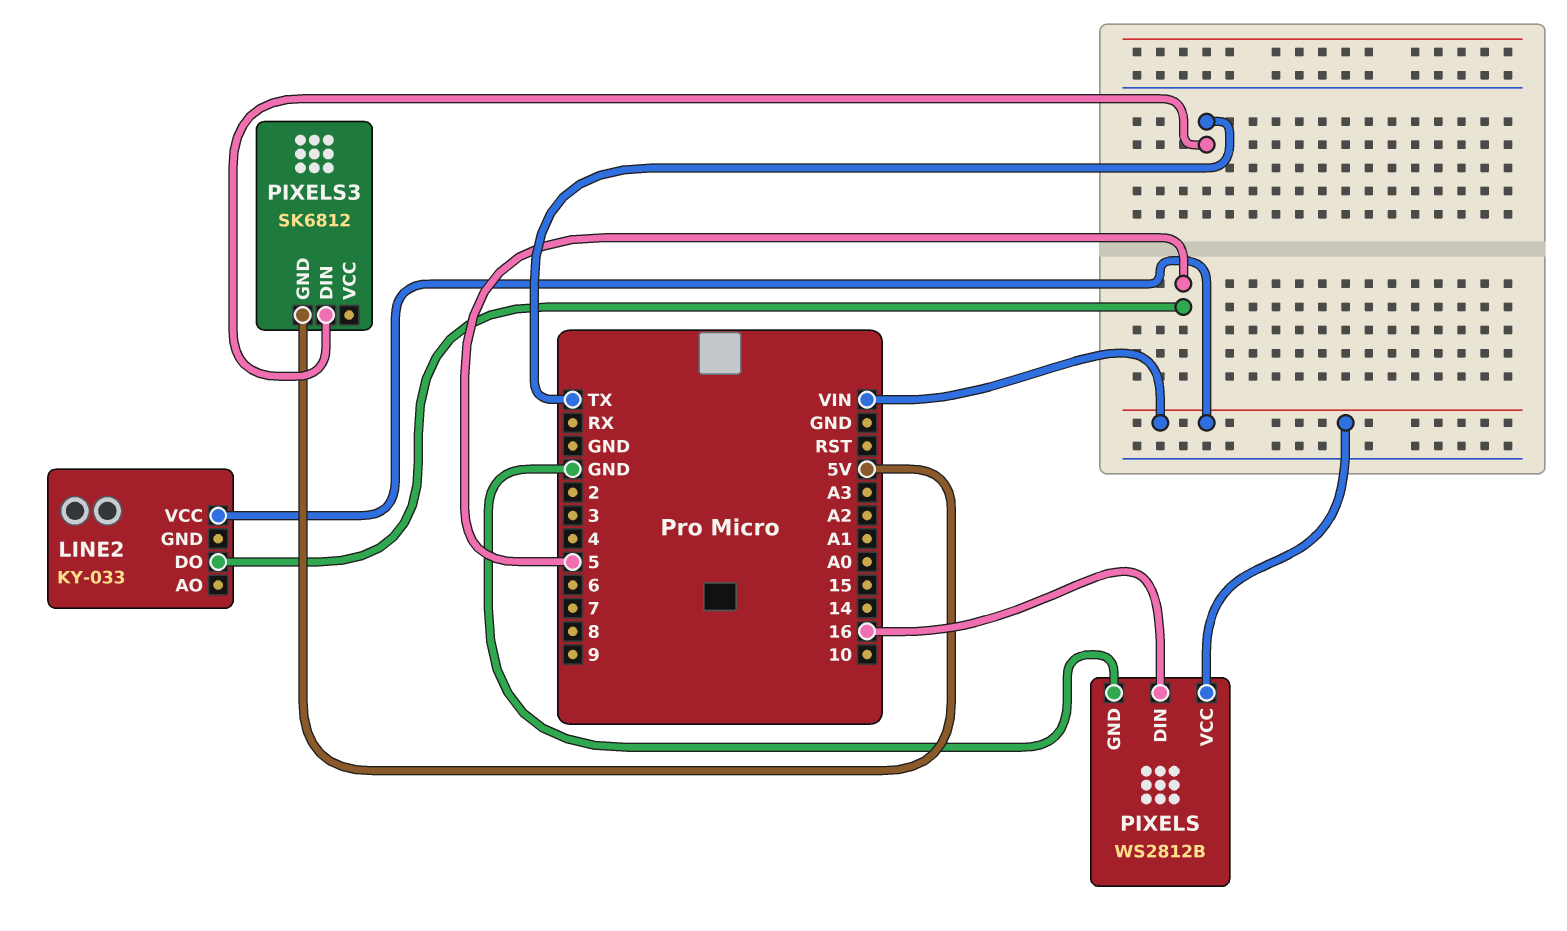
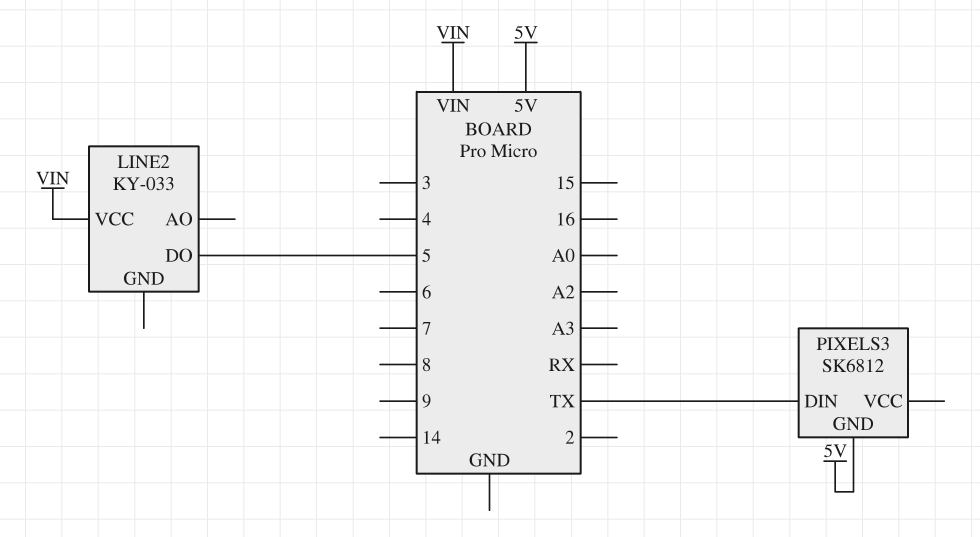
PIXELS: WS2812B -> none
PIXELS pin DIN: 16 -> none
PIXELS pin GND: GND -> none
PIXELS pin VCC: VIN -> none

